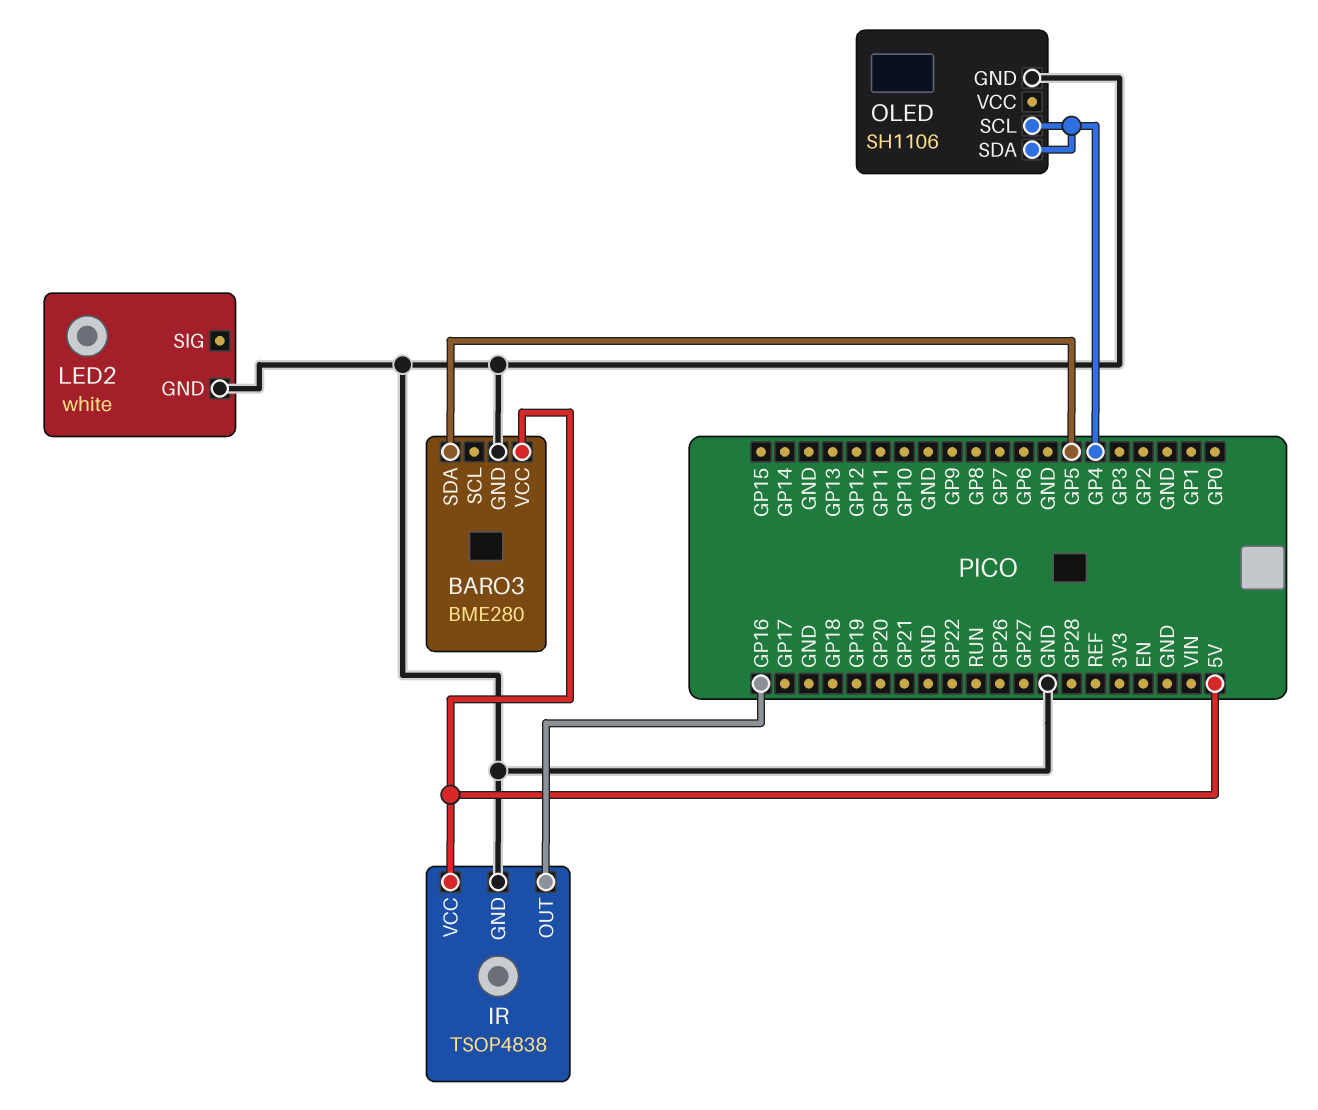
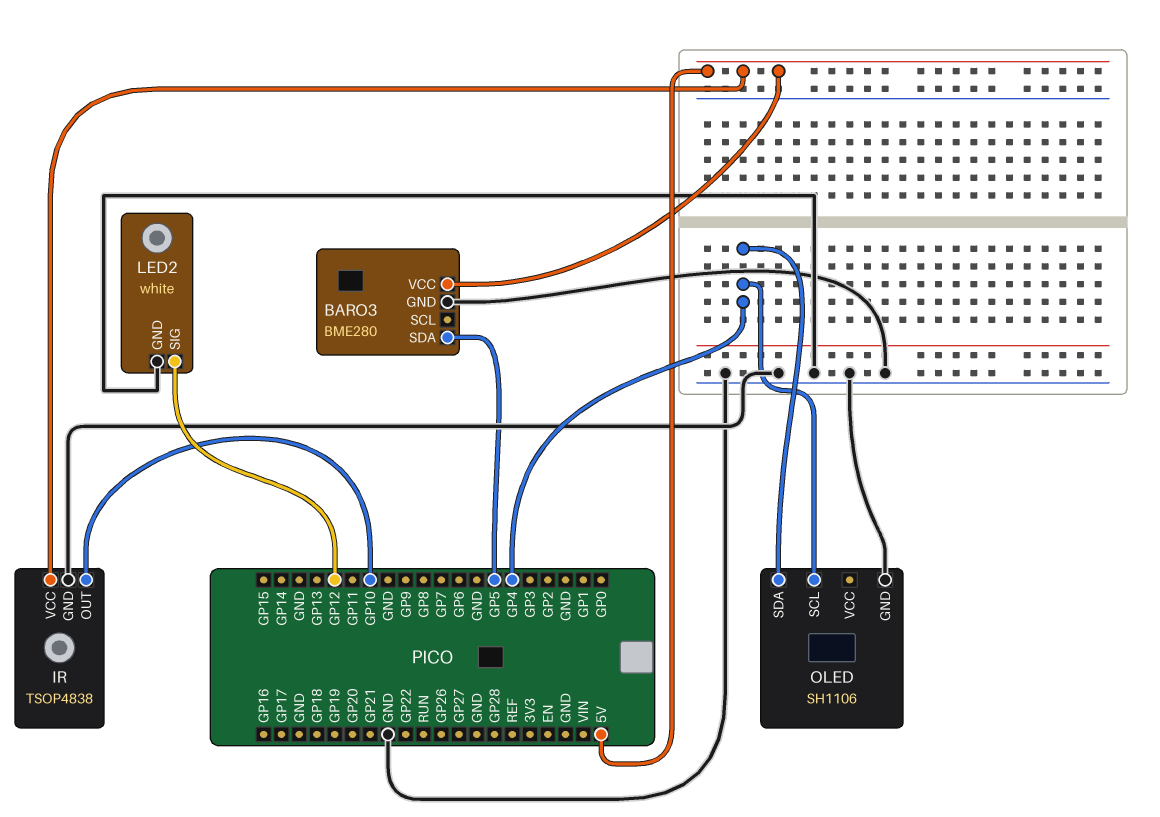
IR pin OUT: GP16 -> GP10
LED2 pin SIG: none -> GP12

